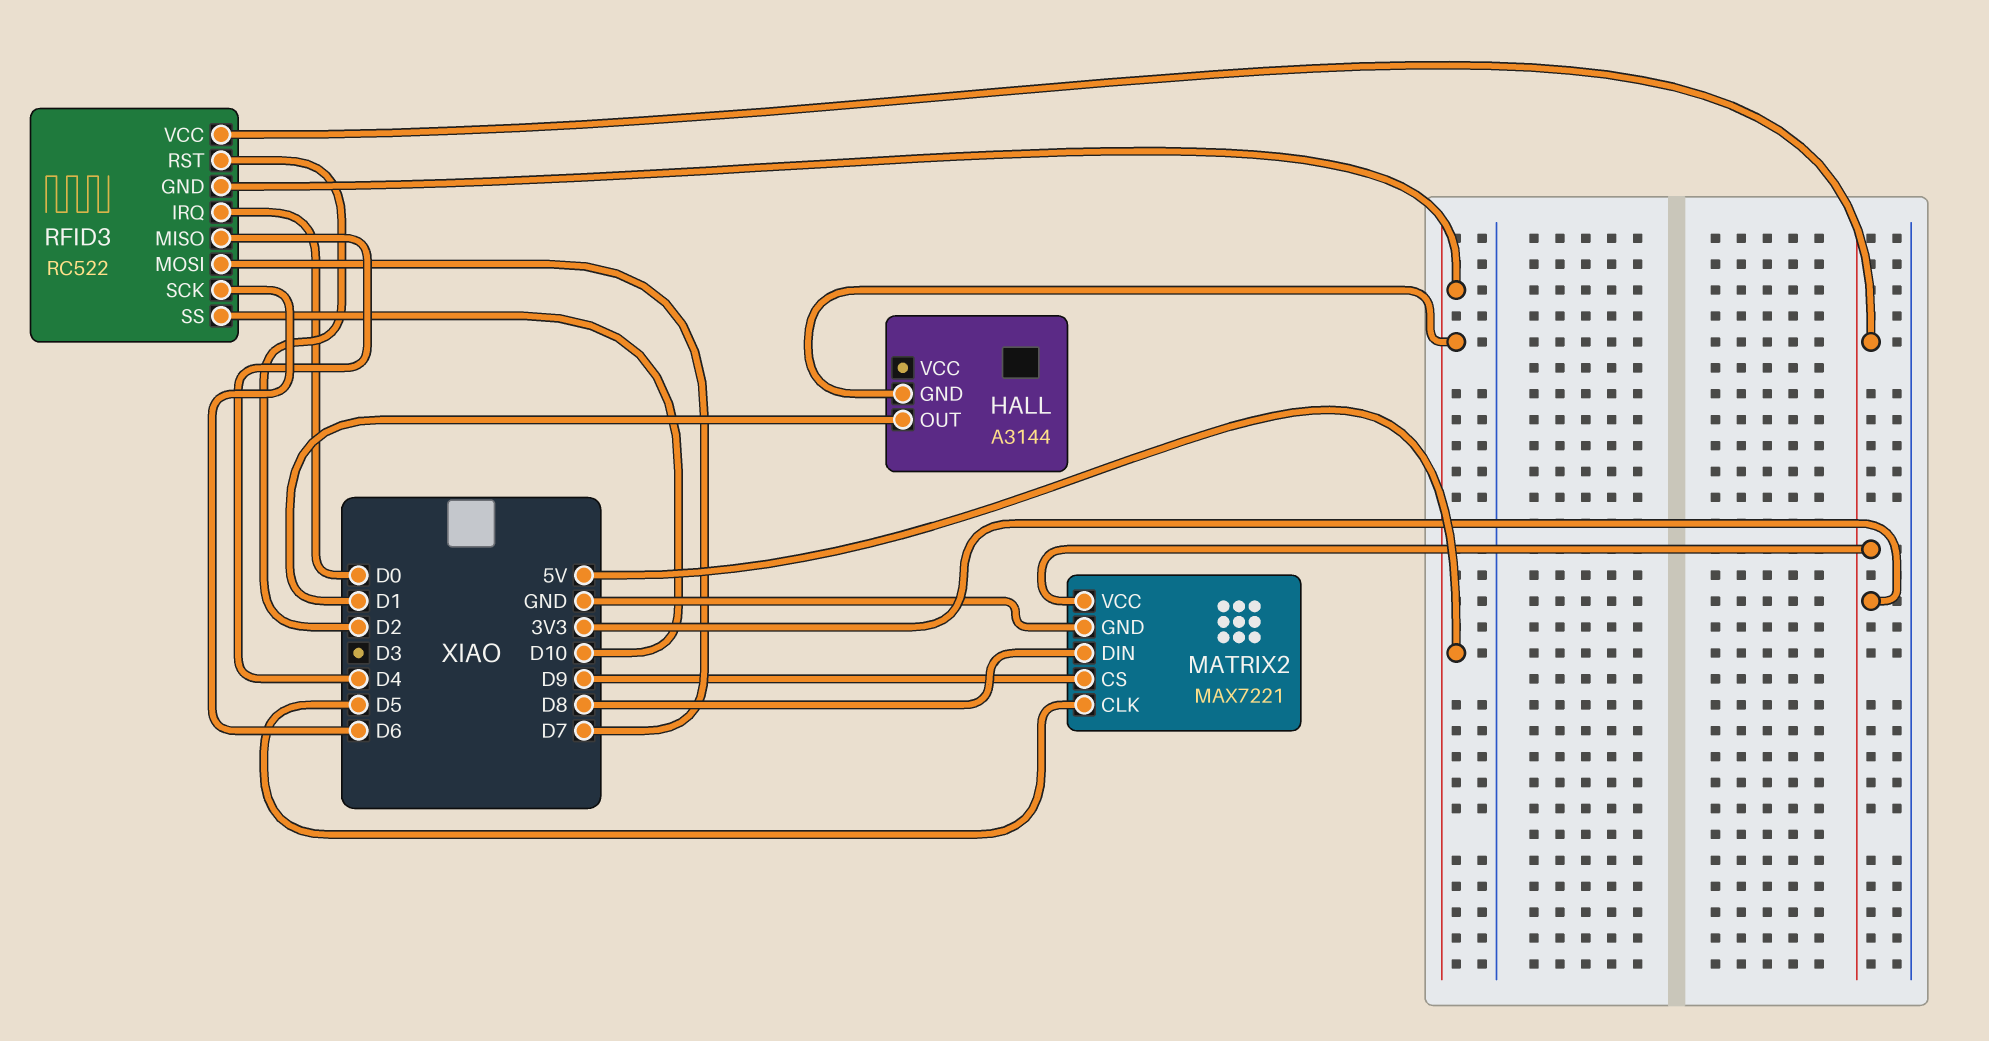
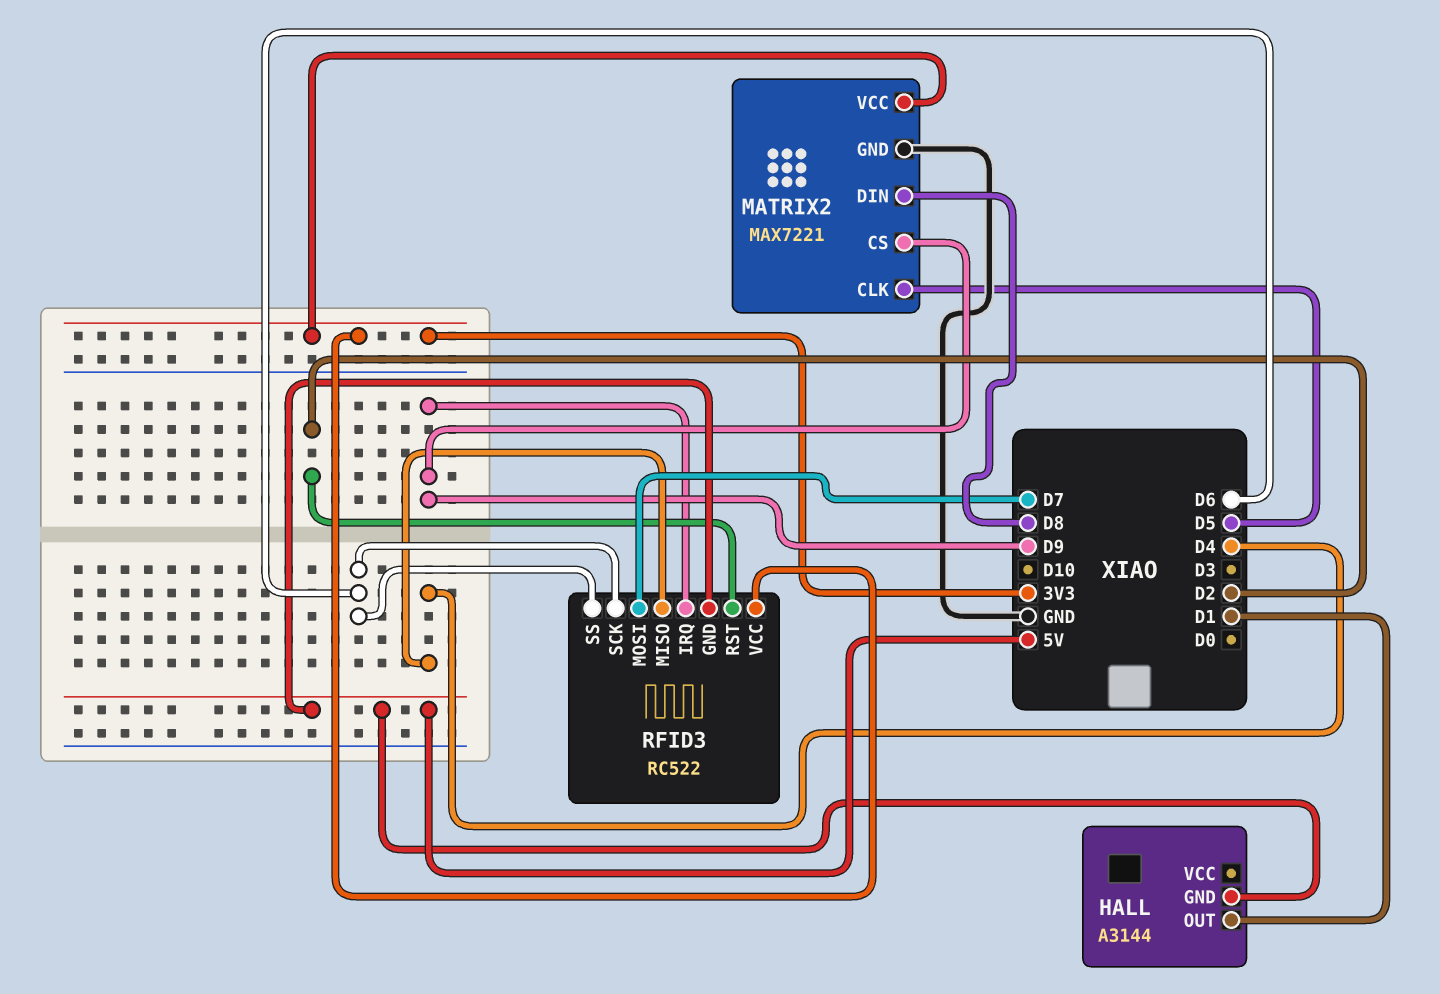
RFID3 pin IRQ: D0 -> D9
RFID3 pin SS: D10 -> D6

